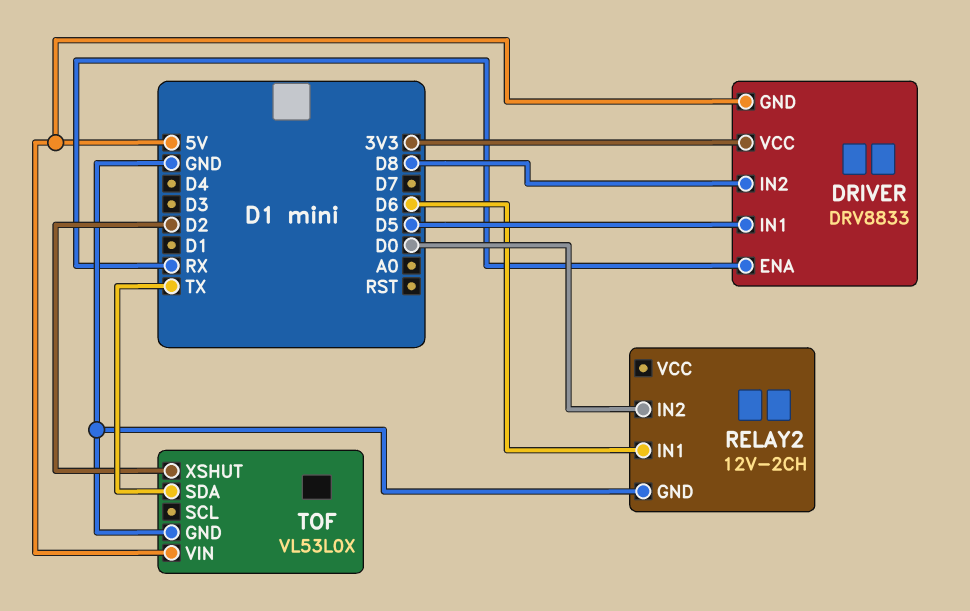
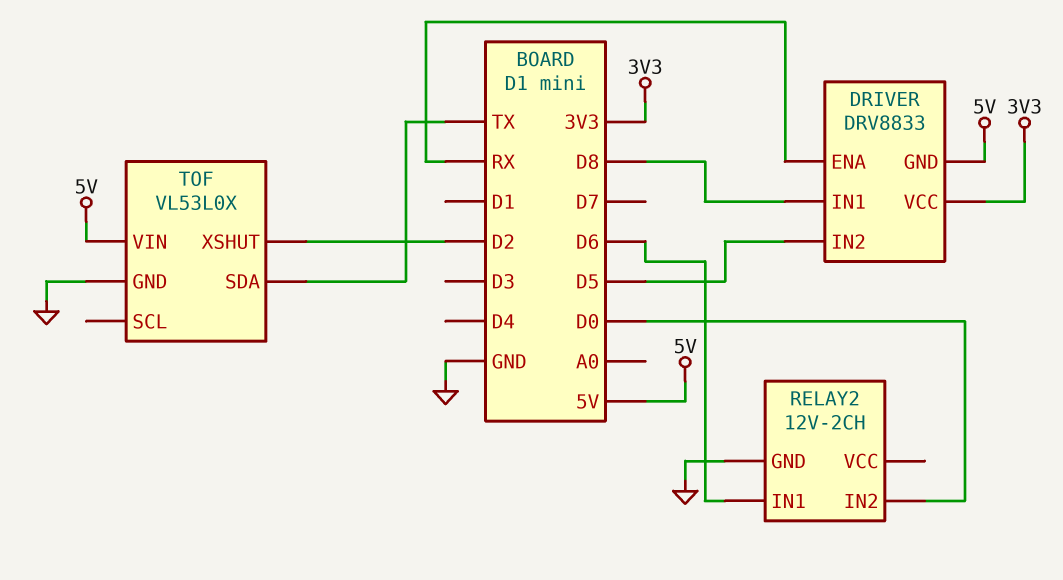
DRIVER pin IN1: D5 -> D8
DRIVER pin IN2: D8 -> D5

